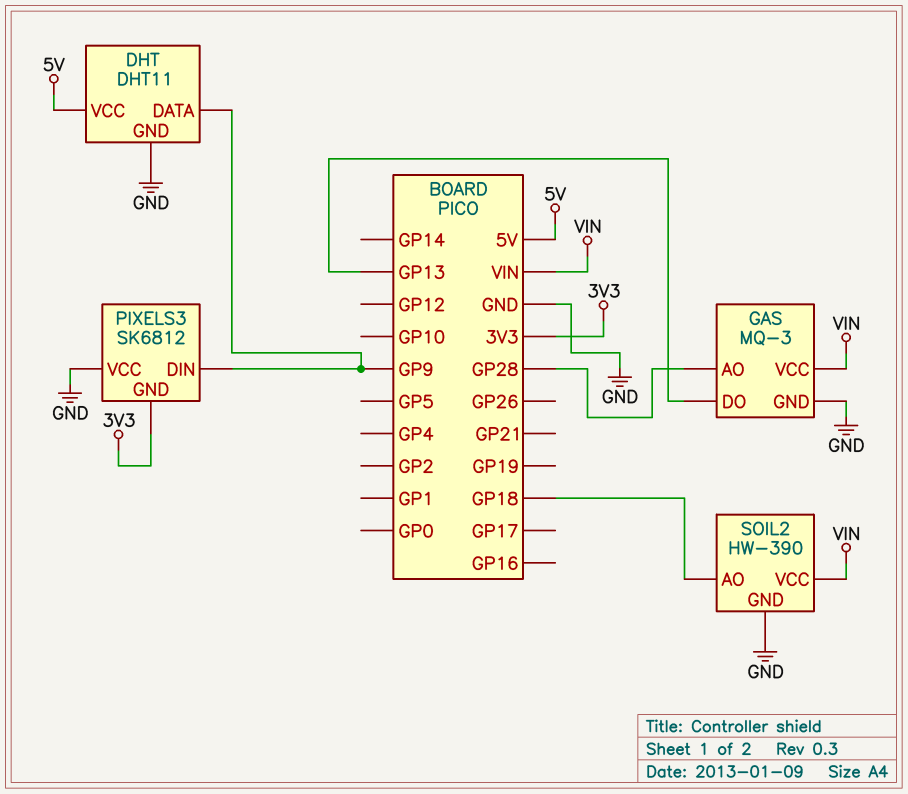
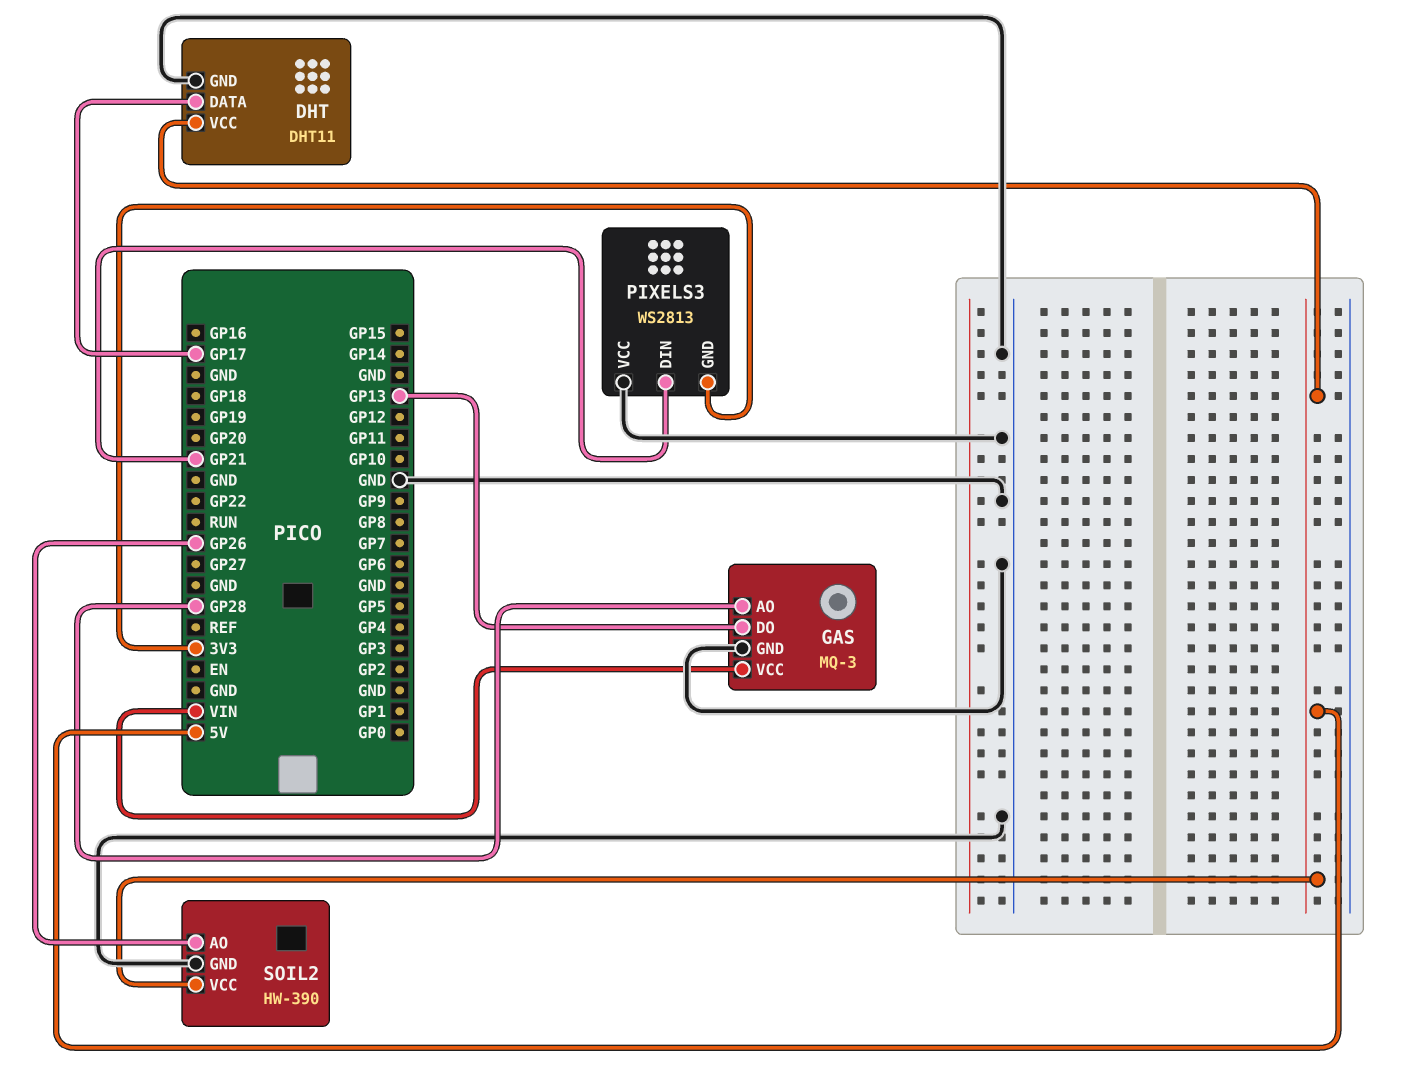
DHT pin DATA: GP9 -> GP17
PIXELS3: SK6812 -> WS2813
PIXELS3 pin DIN: GP9 -> GP21
SOIL2 pin AO: GP18 -> GP26
SOIL2 pin VCC: VIN -> 5V

